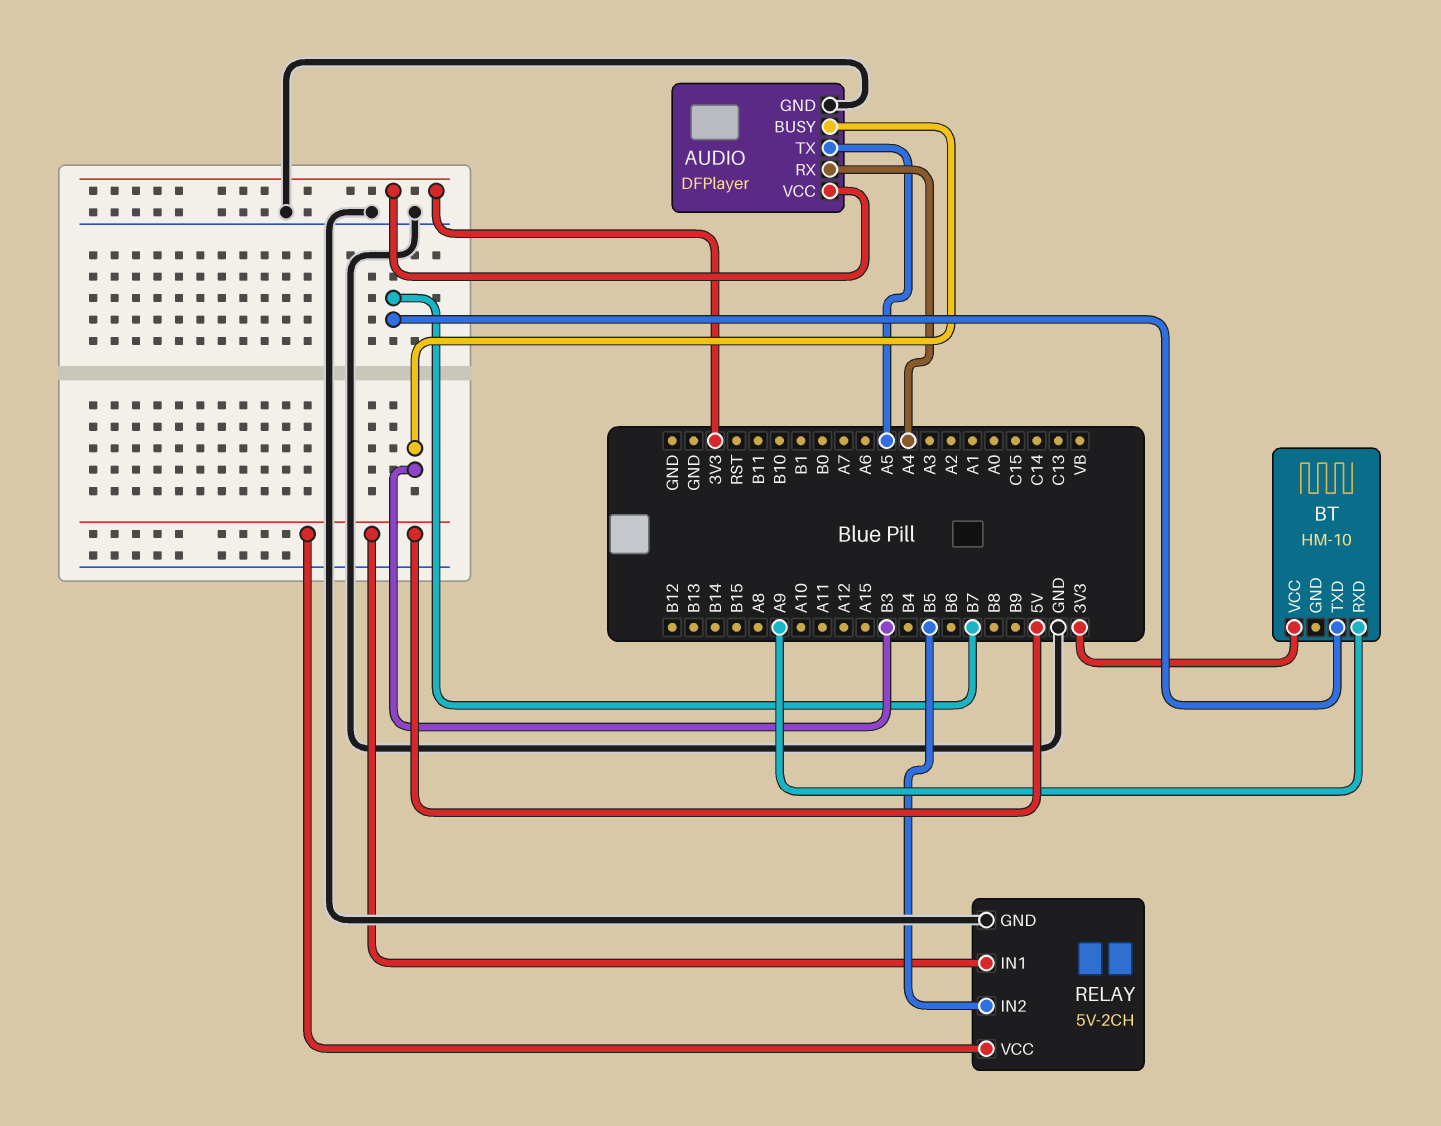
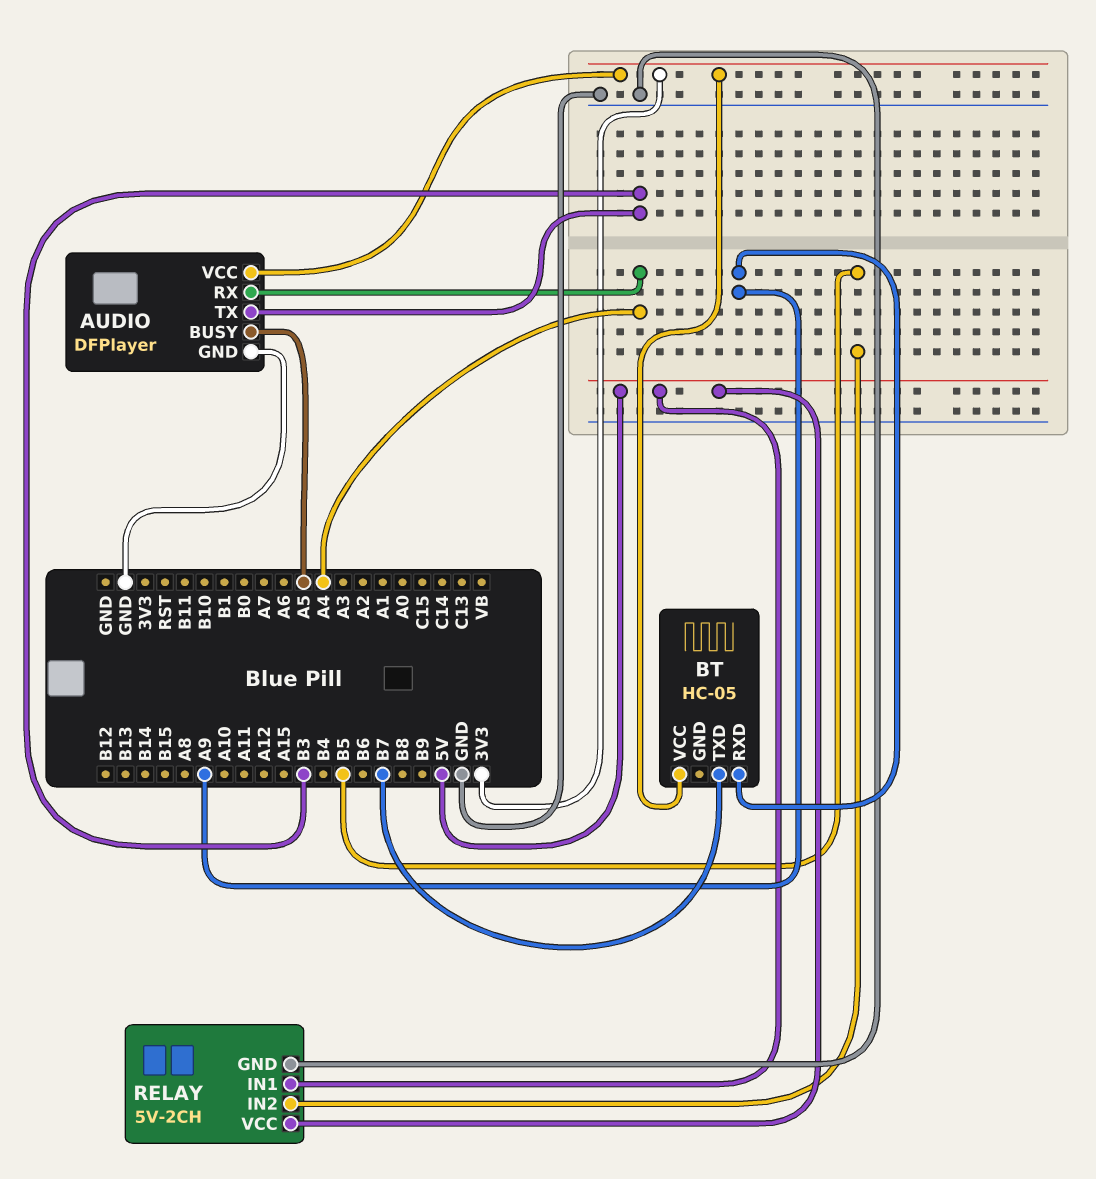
AUDIO pin BUSY: B3 -> A5
AUDIO pin TX: A5 -> B3
BT: HM-10 -> HC-05

